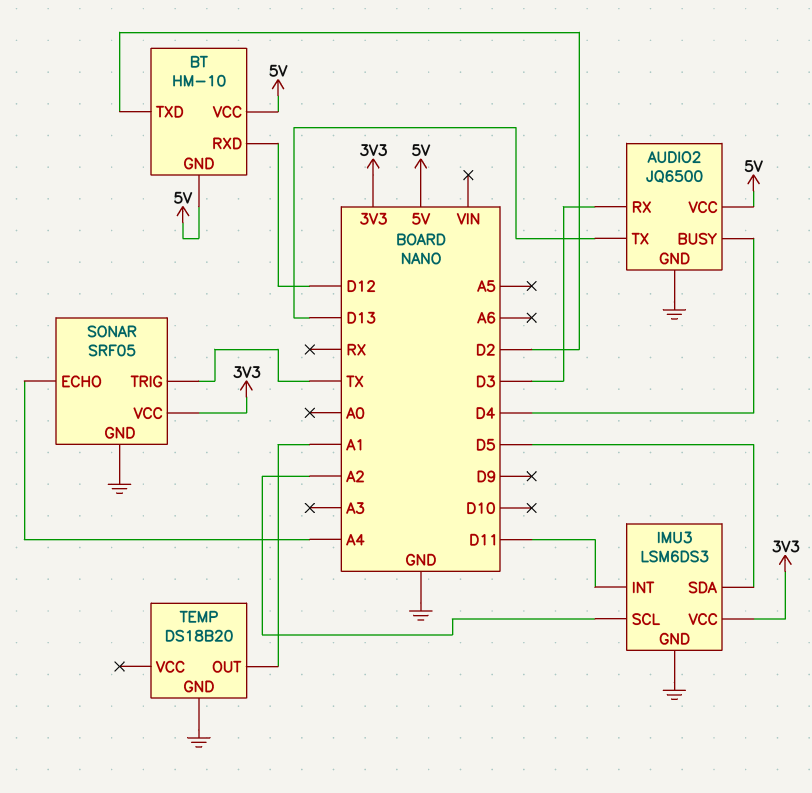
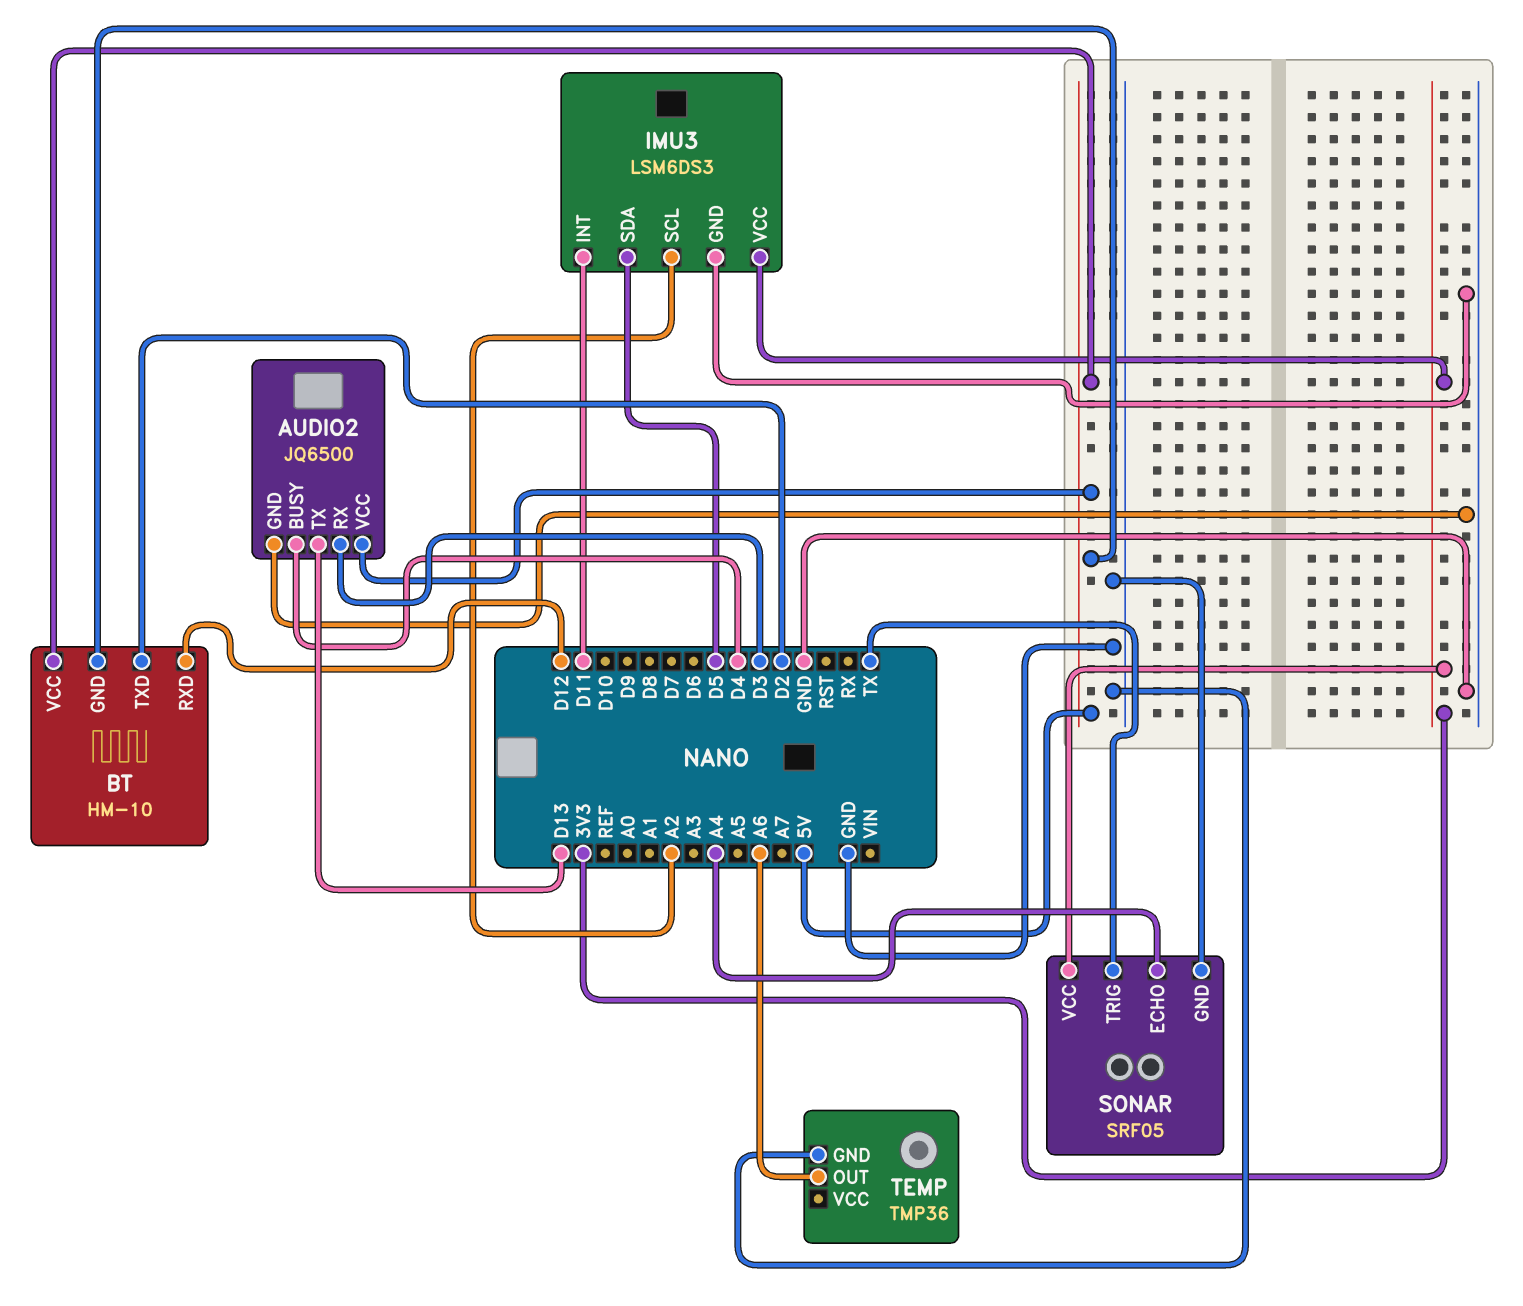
TEMP: DS18B20 -> TMP36
TEMP pin OUT: A1 -> A6

